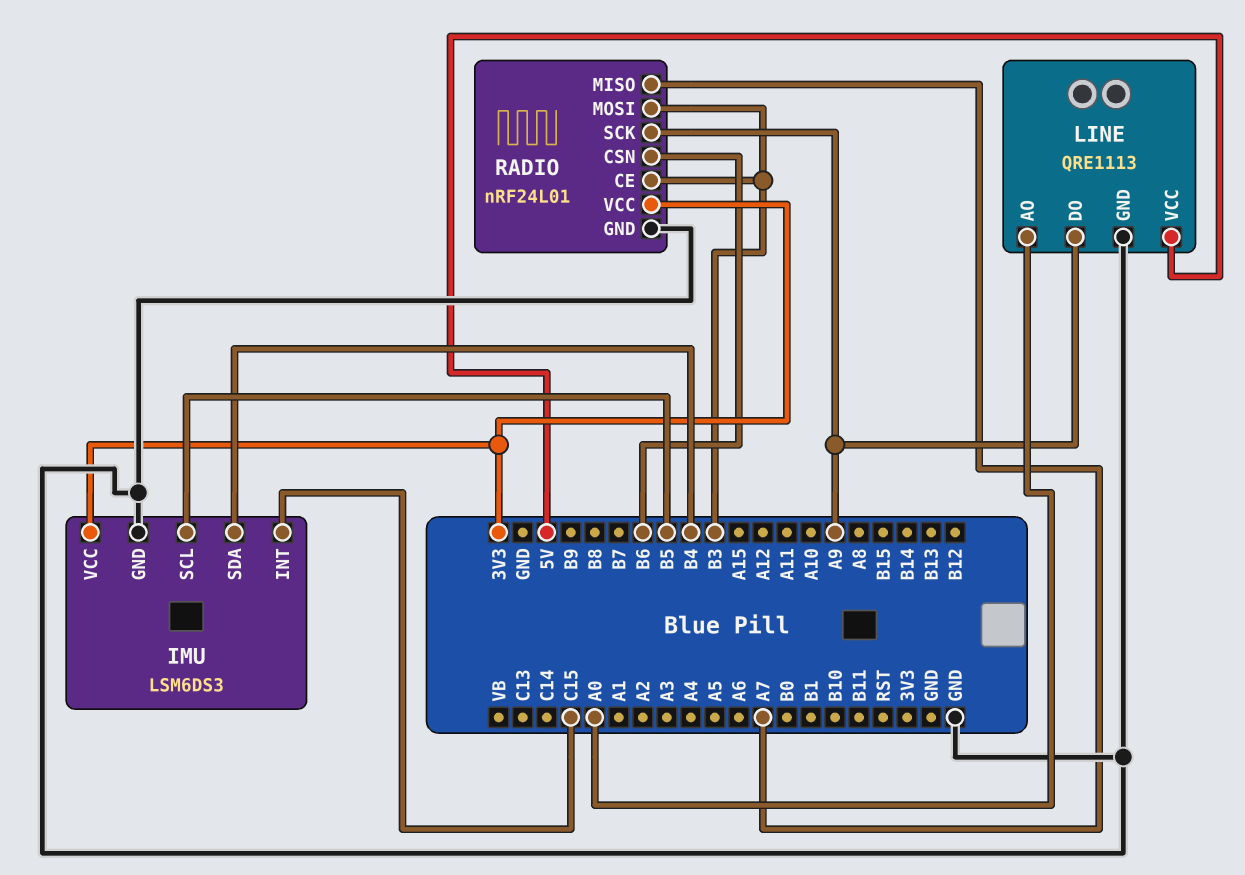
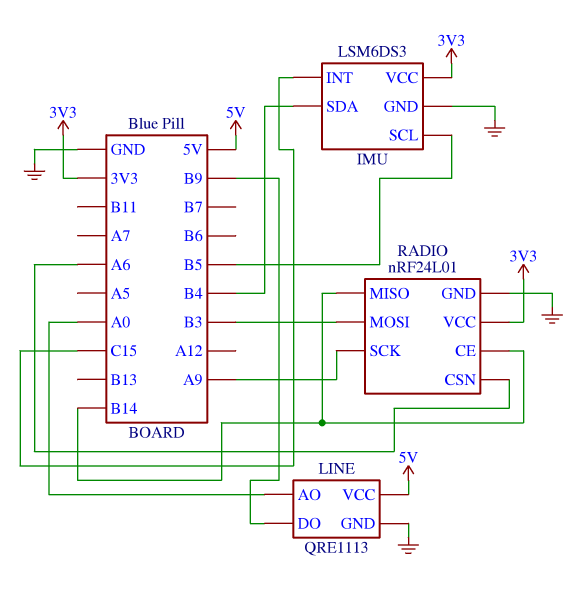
LINE pin DO: A9 -> B9
RADIO pin CE: B3 -> B14
RADIO pin CSN: B6 -> A6
RADIO pin MISO: A7 -> B14

